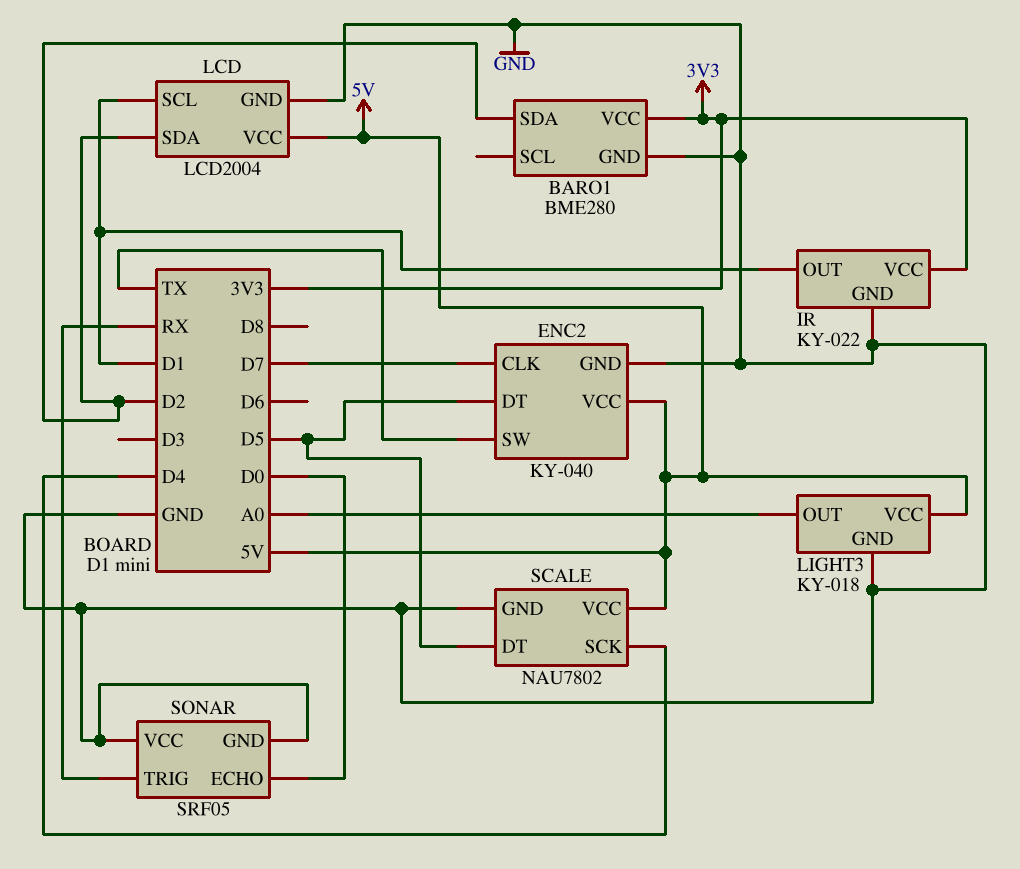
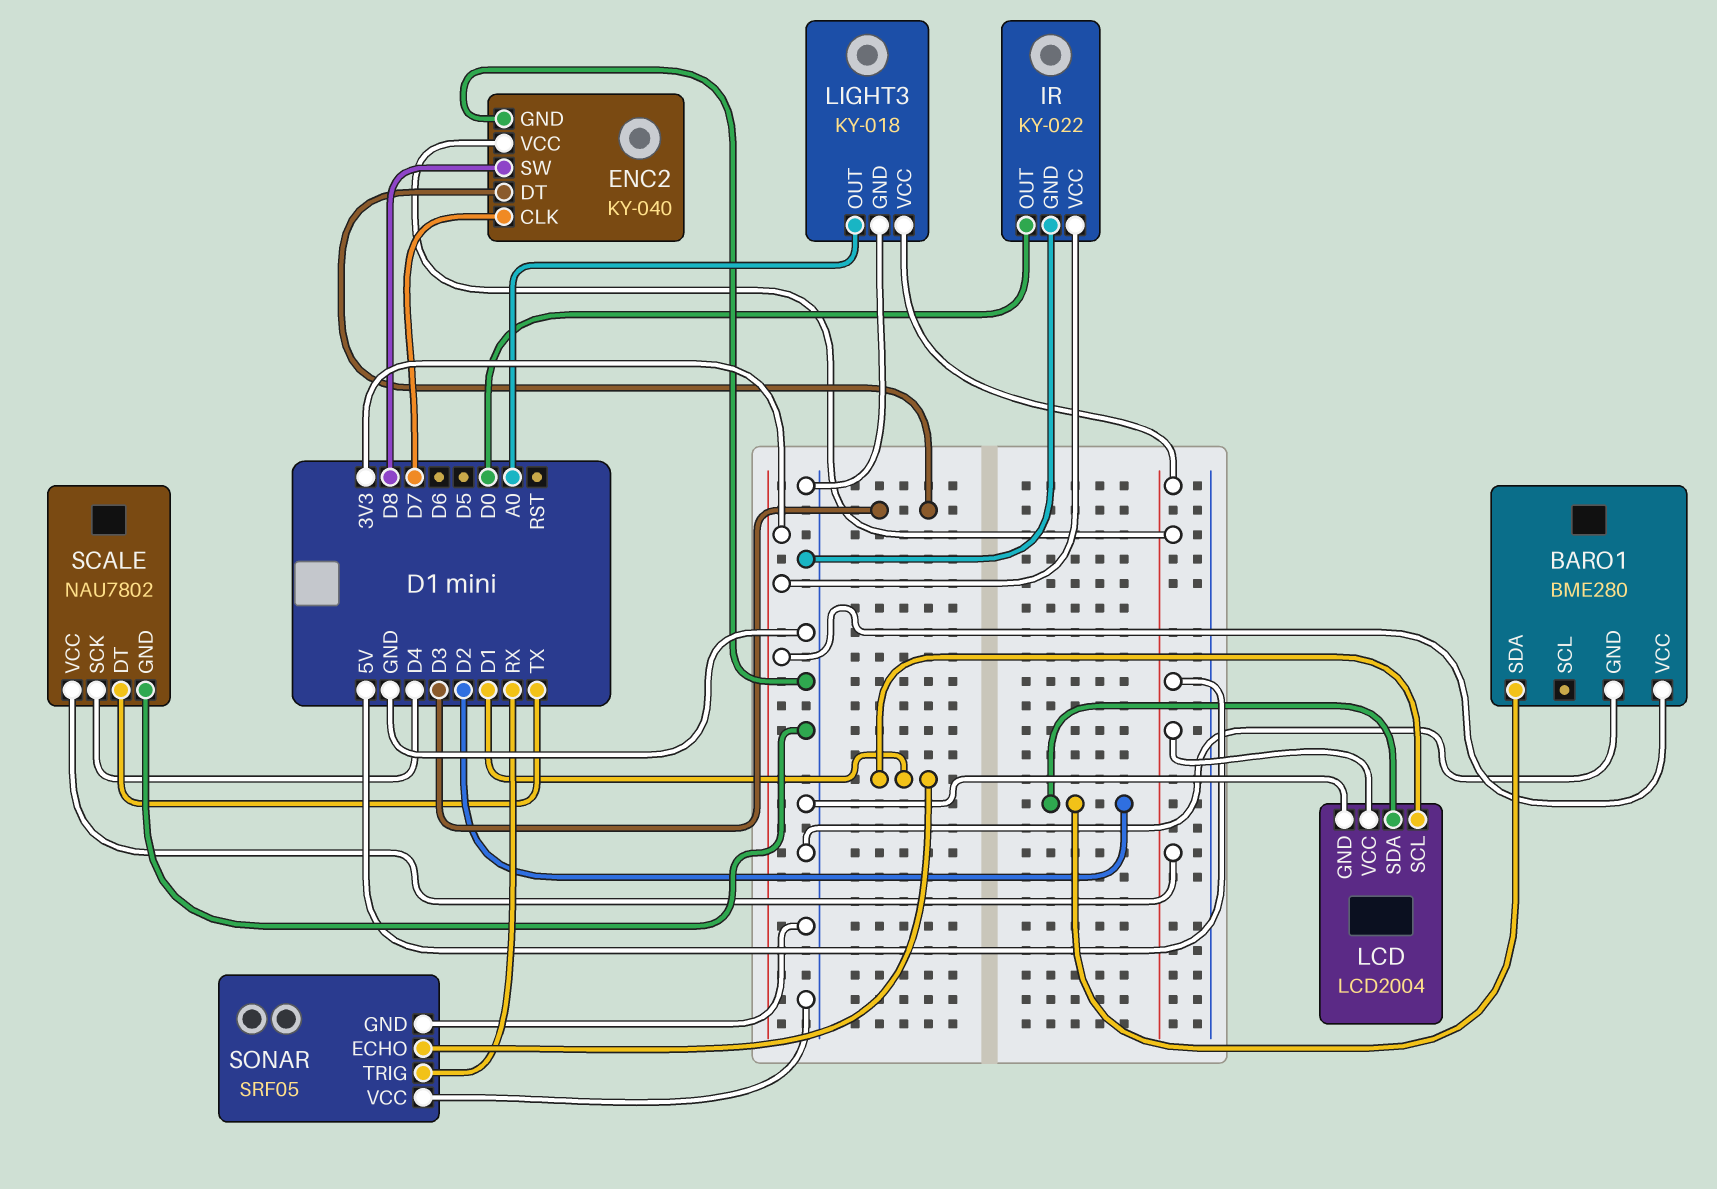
ENC2 pin DT: D5 -> D3
ENC2 pin SW: TX -> D8
IR pin OUT: D1 -> D0
SCALE pin DT: D5 -> TX
SONAR pin ECHO: D0 -> D1

